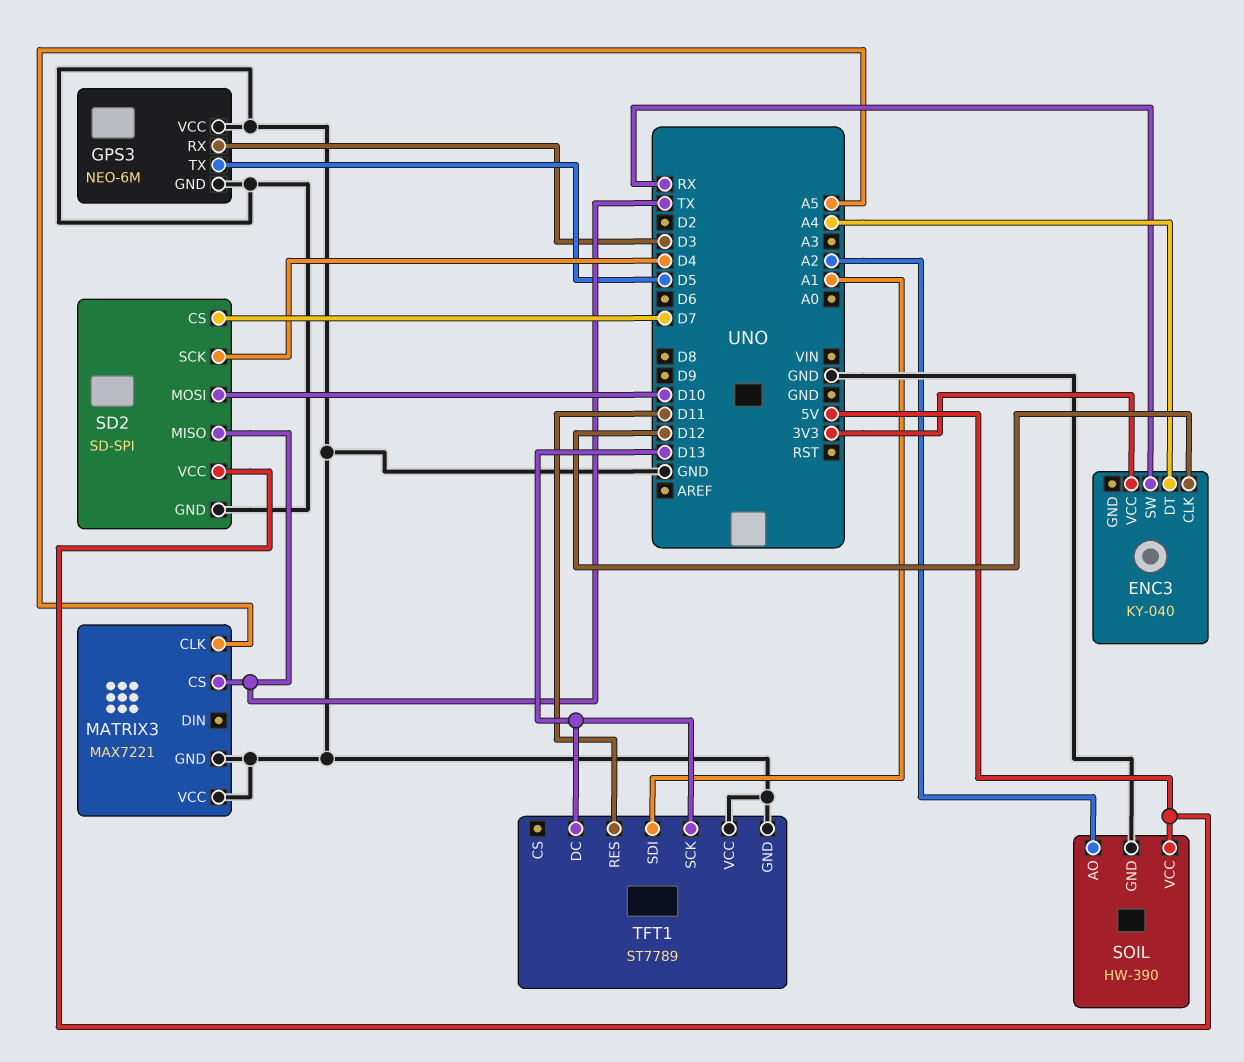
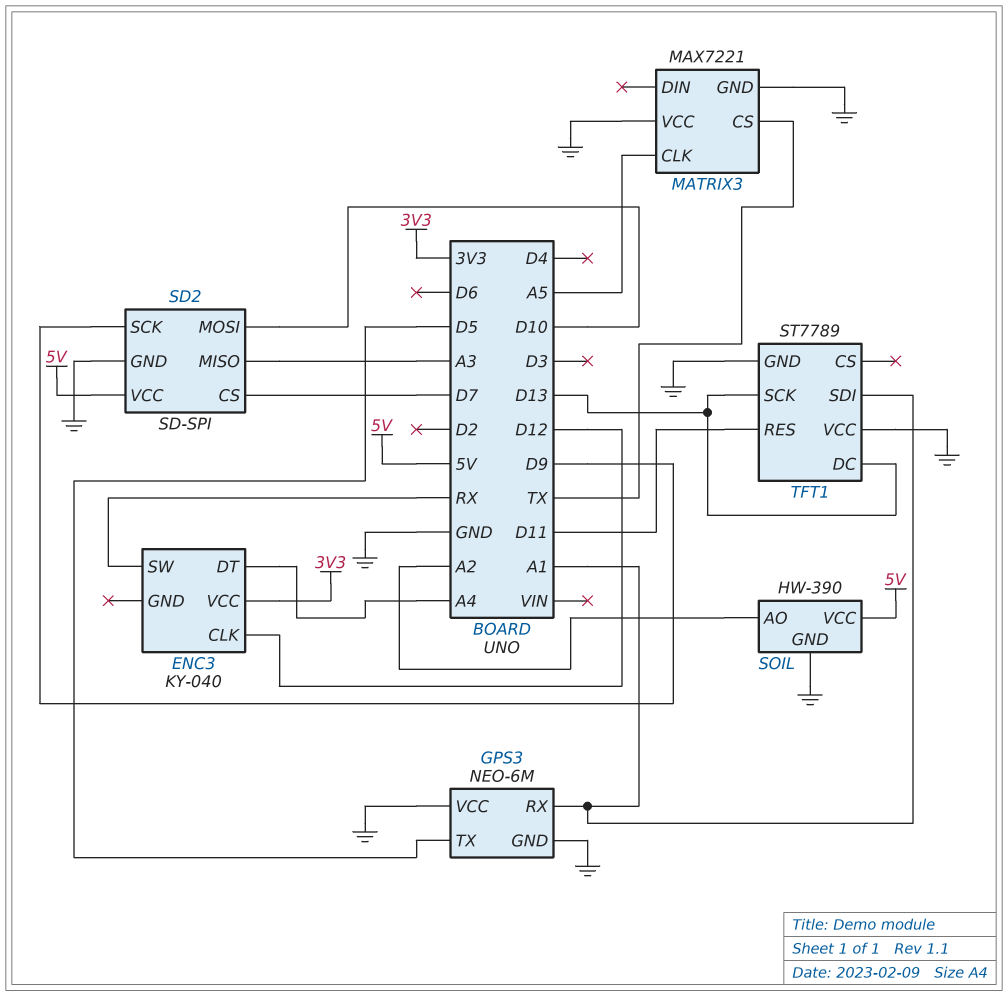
GPS3 pin RX: D3 -> A1
SD2 pin MISO: TX -> A3
SD2 pin SCK: D4 -> D9

